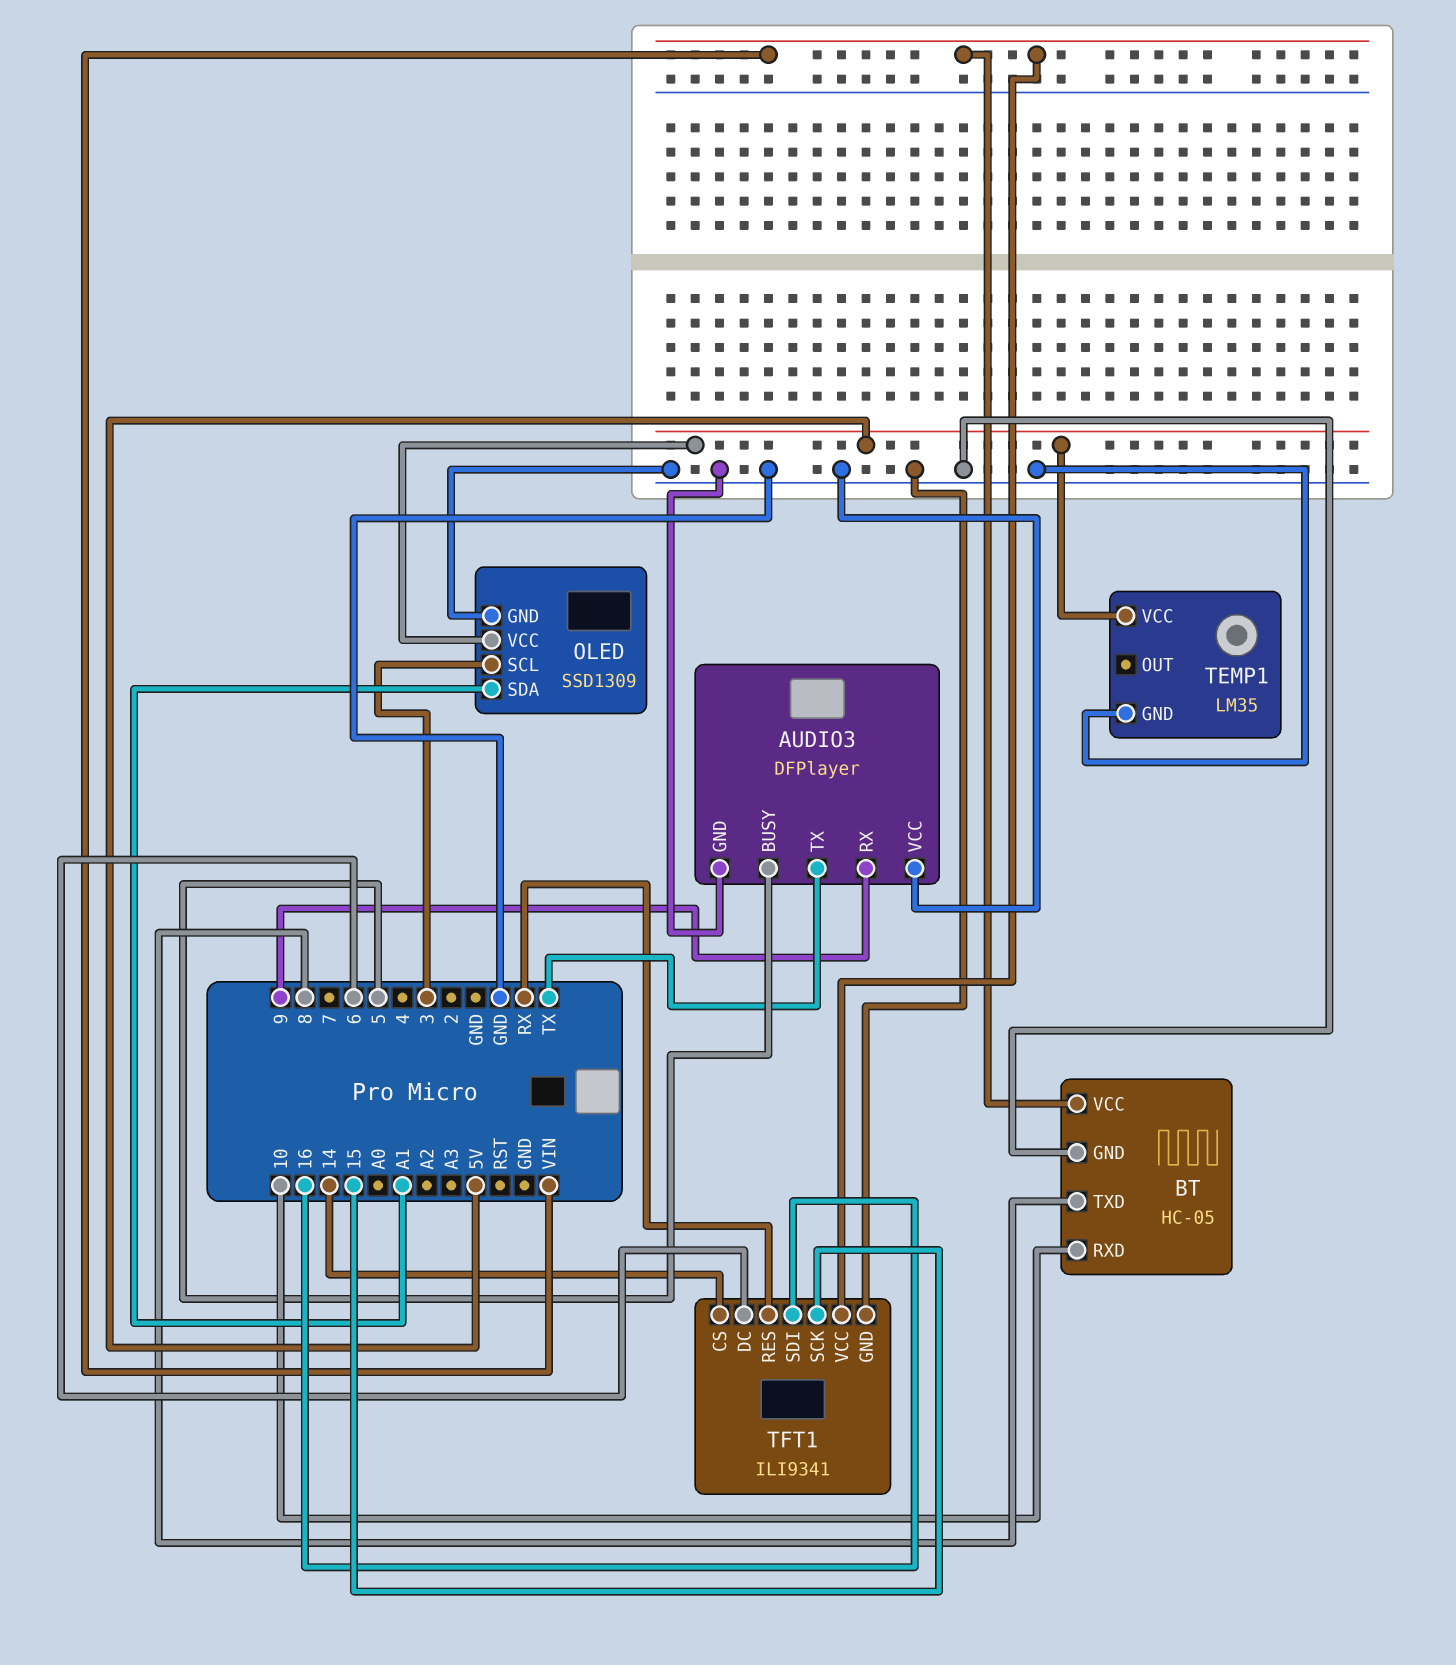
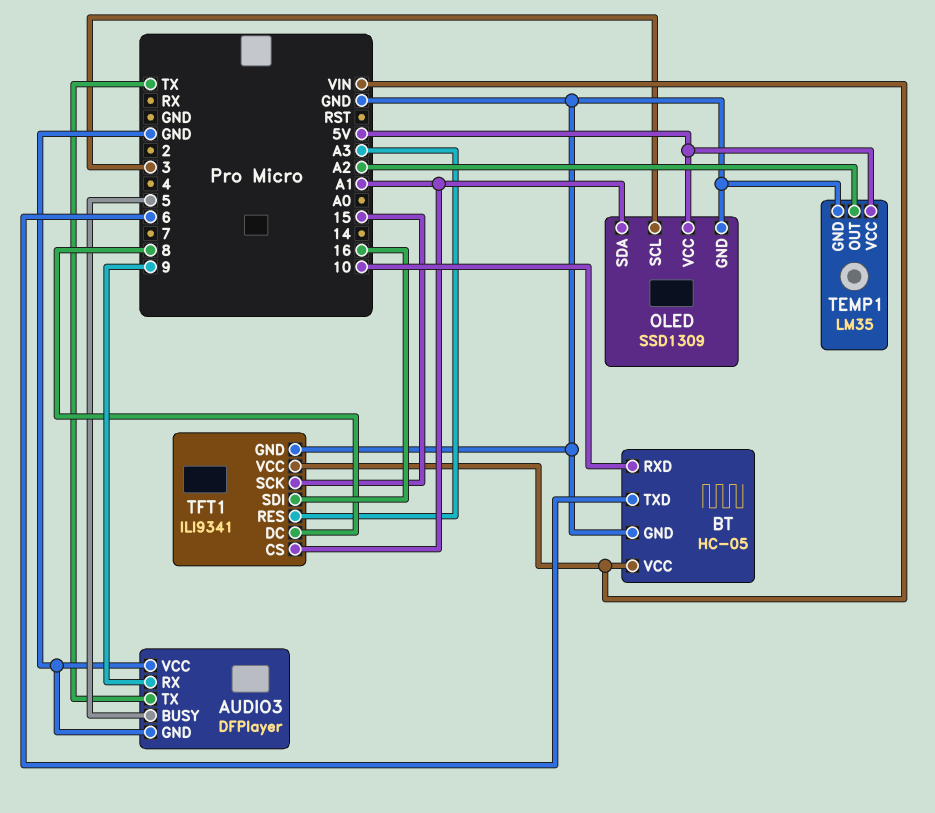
BT pin TXD: 8 -> 6
TEMP1 pin OUT: none -> A2
TFT1 pin CS: 14 -> A1
TFT1 pin DC: 6 -> 8
TFT1 pin RES: RX -> A3

